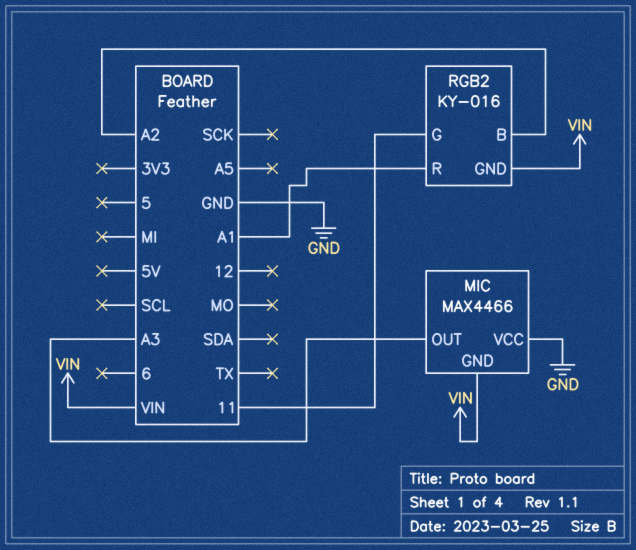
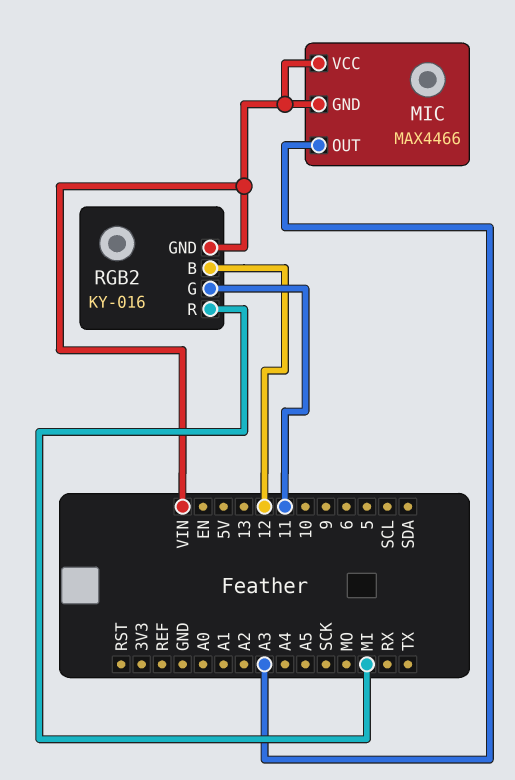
MIC pin VCC: GND -> VIN
RGB2 pin B: A2 -> 12
RGB2 pin R: A1 -> MI

